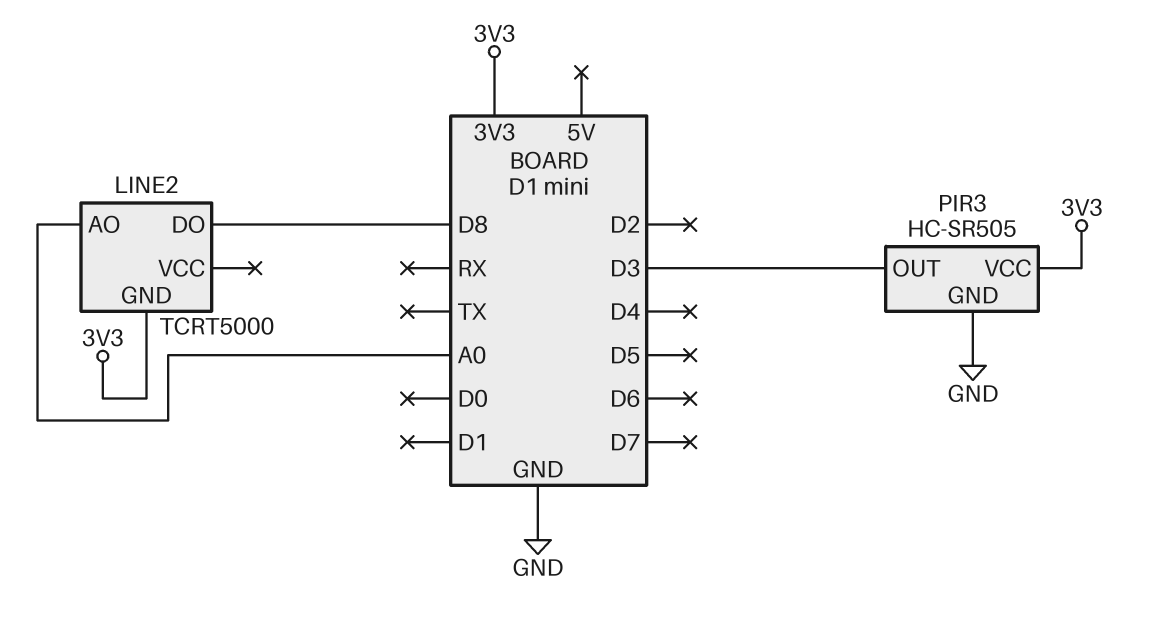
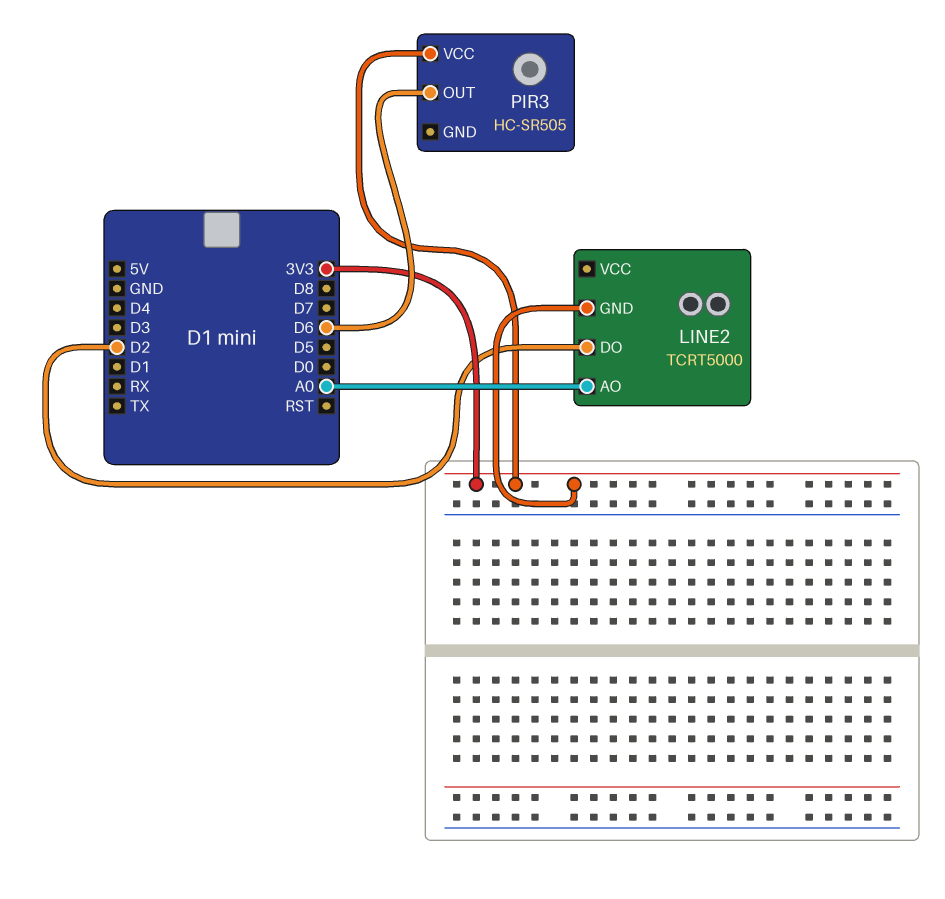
LINE2 pin DO: D8 -> D2
PIR3 pin GND: GND -> none
PIR3 pin OUT: D3 -> D6

